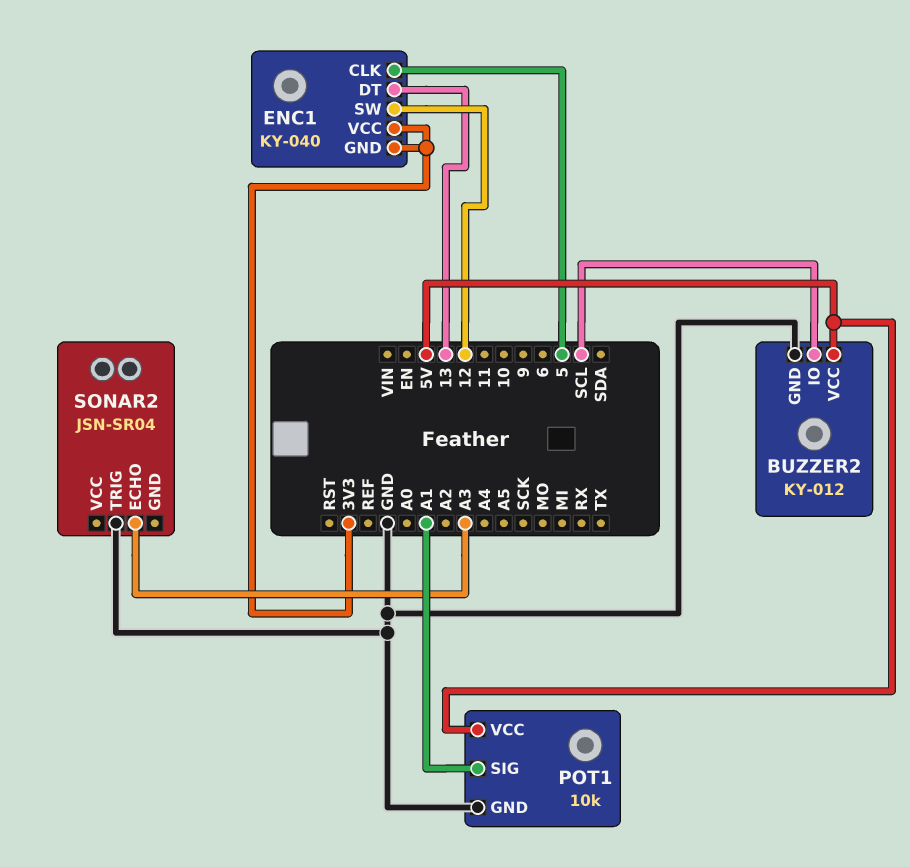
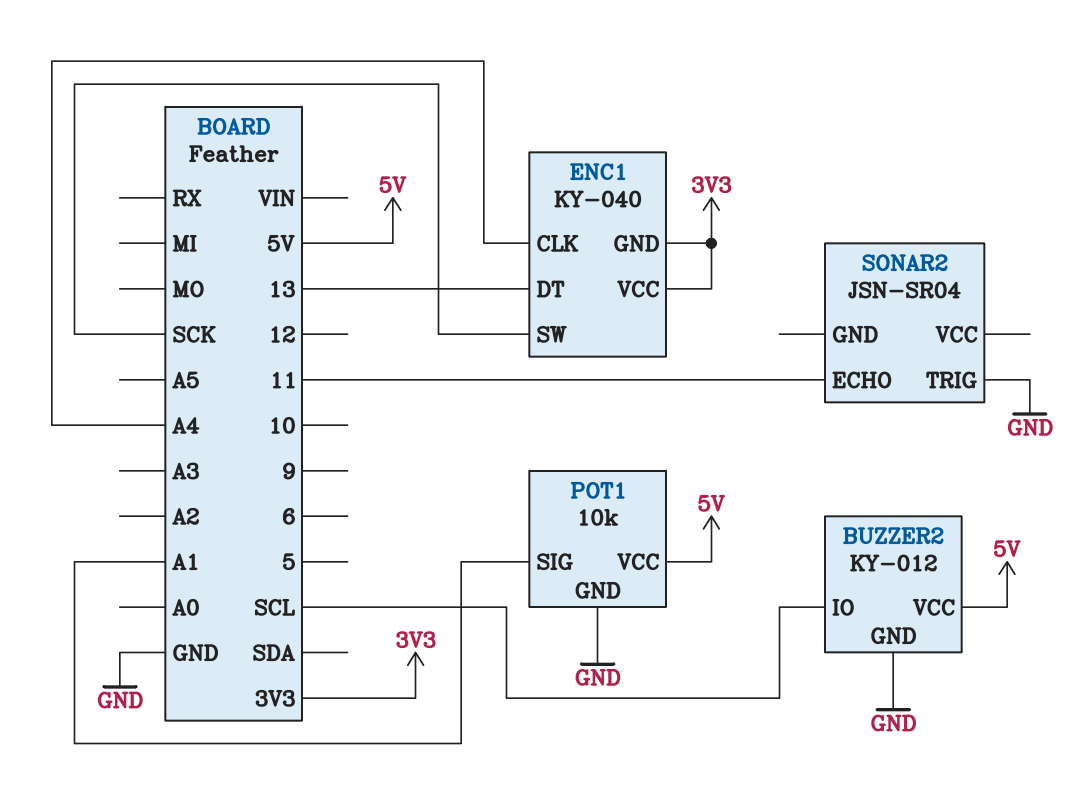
ENC1 pin CLK: 5 -> A4
ENC1 pin SW: 12 -> SCK
SONAR2 pin ECHO: A3 -> 11

